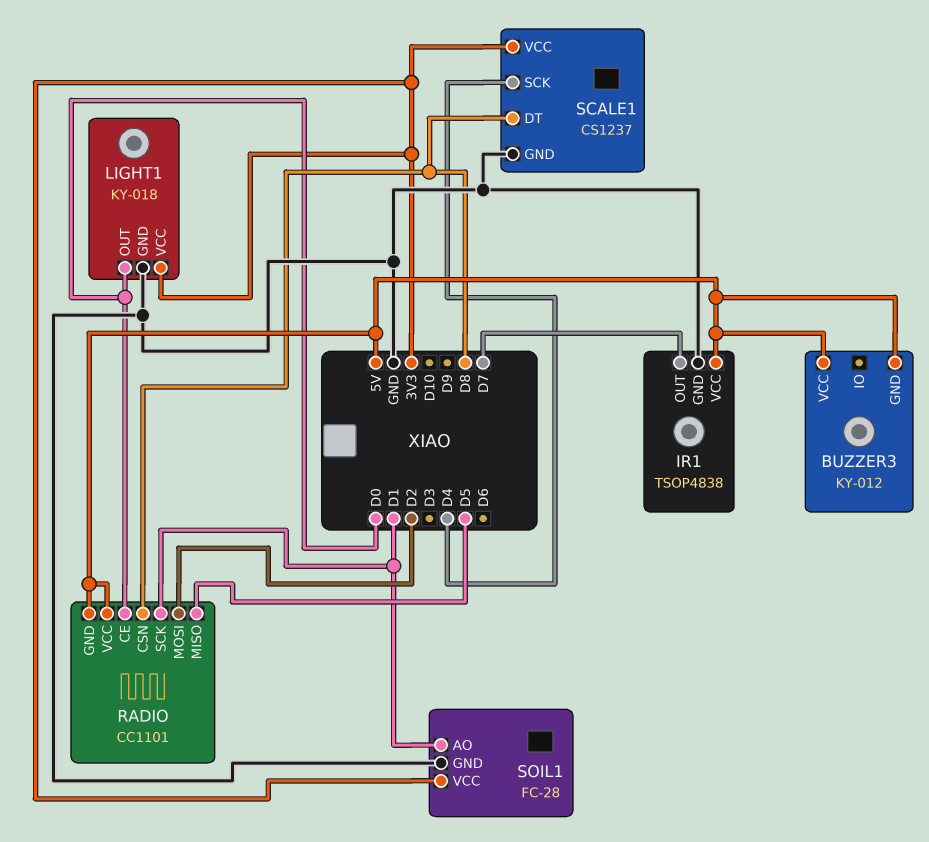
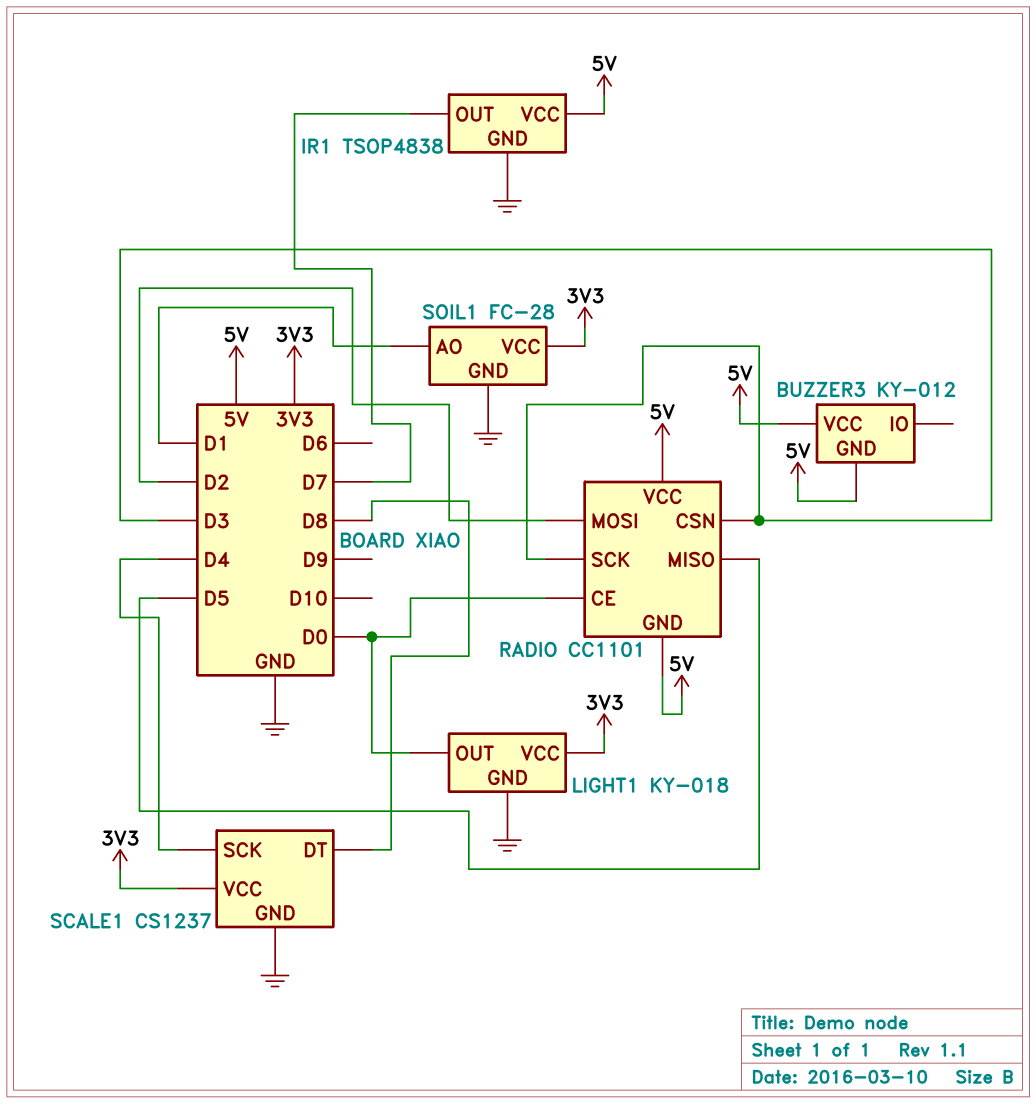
RADIO pin CSN: D8 -> D3
RADIO pin SCK: D1 -> D3

